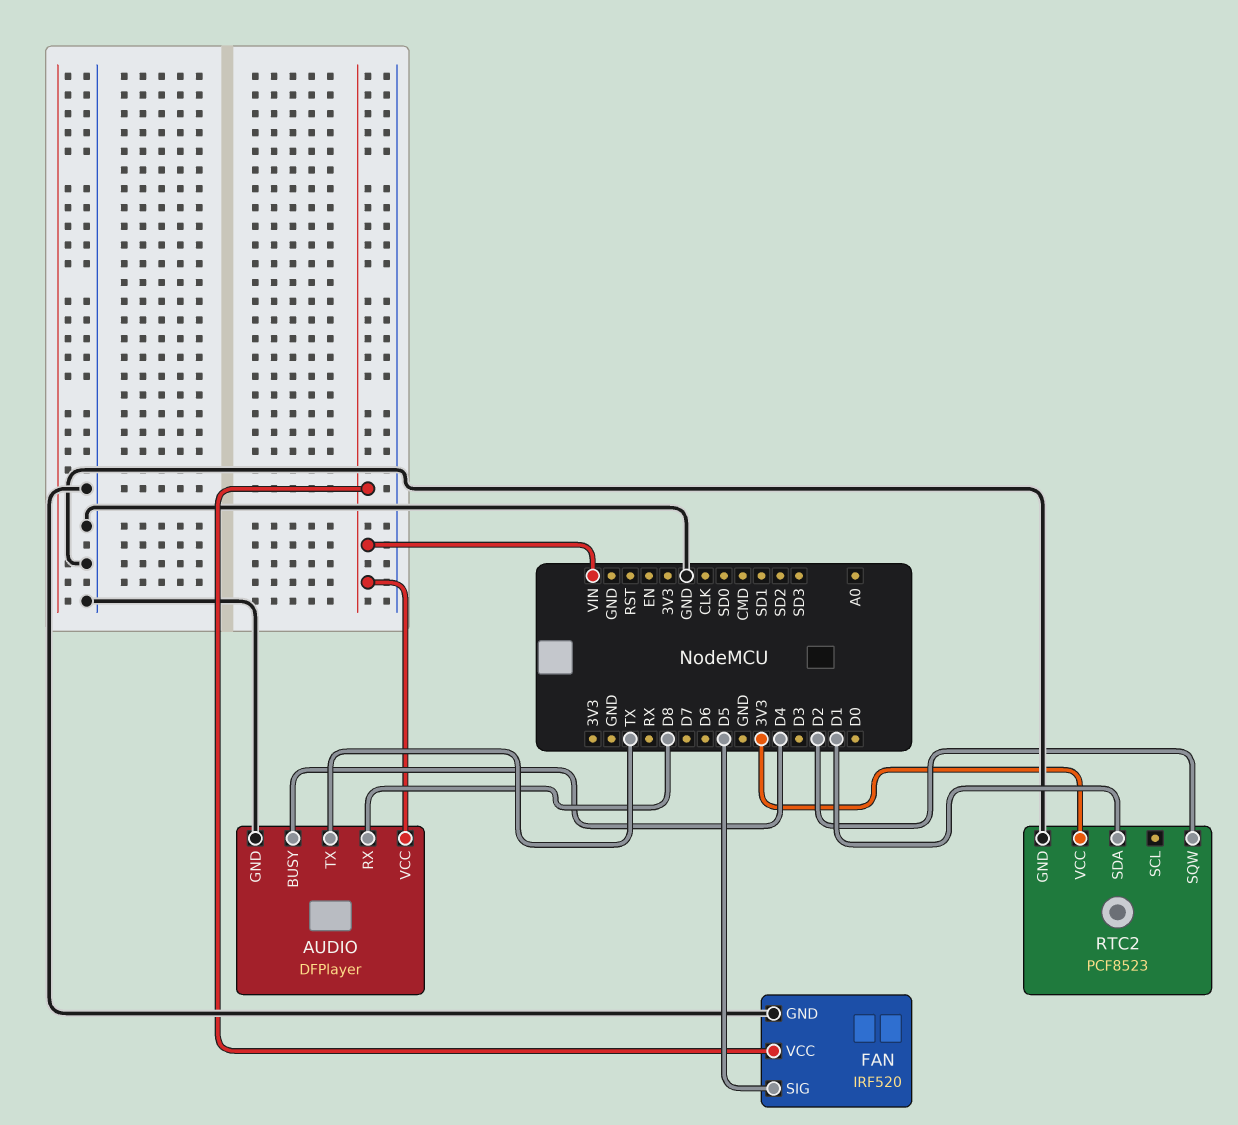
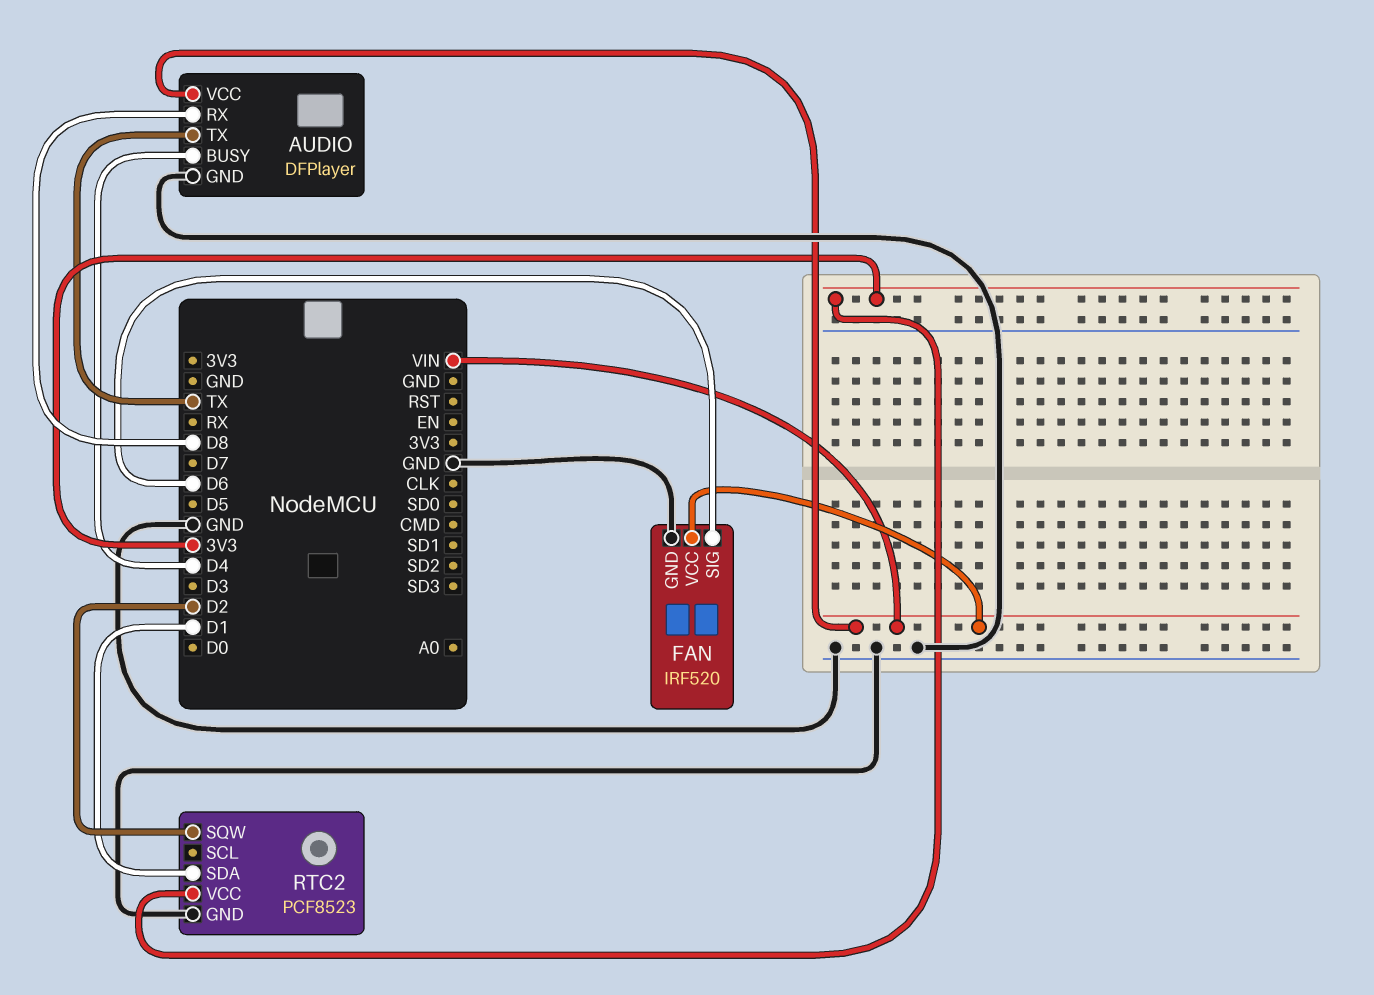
FAN pin SIG: D5 -> D6

